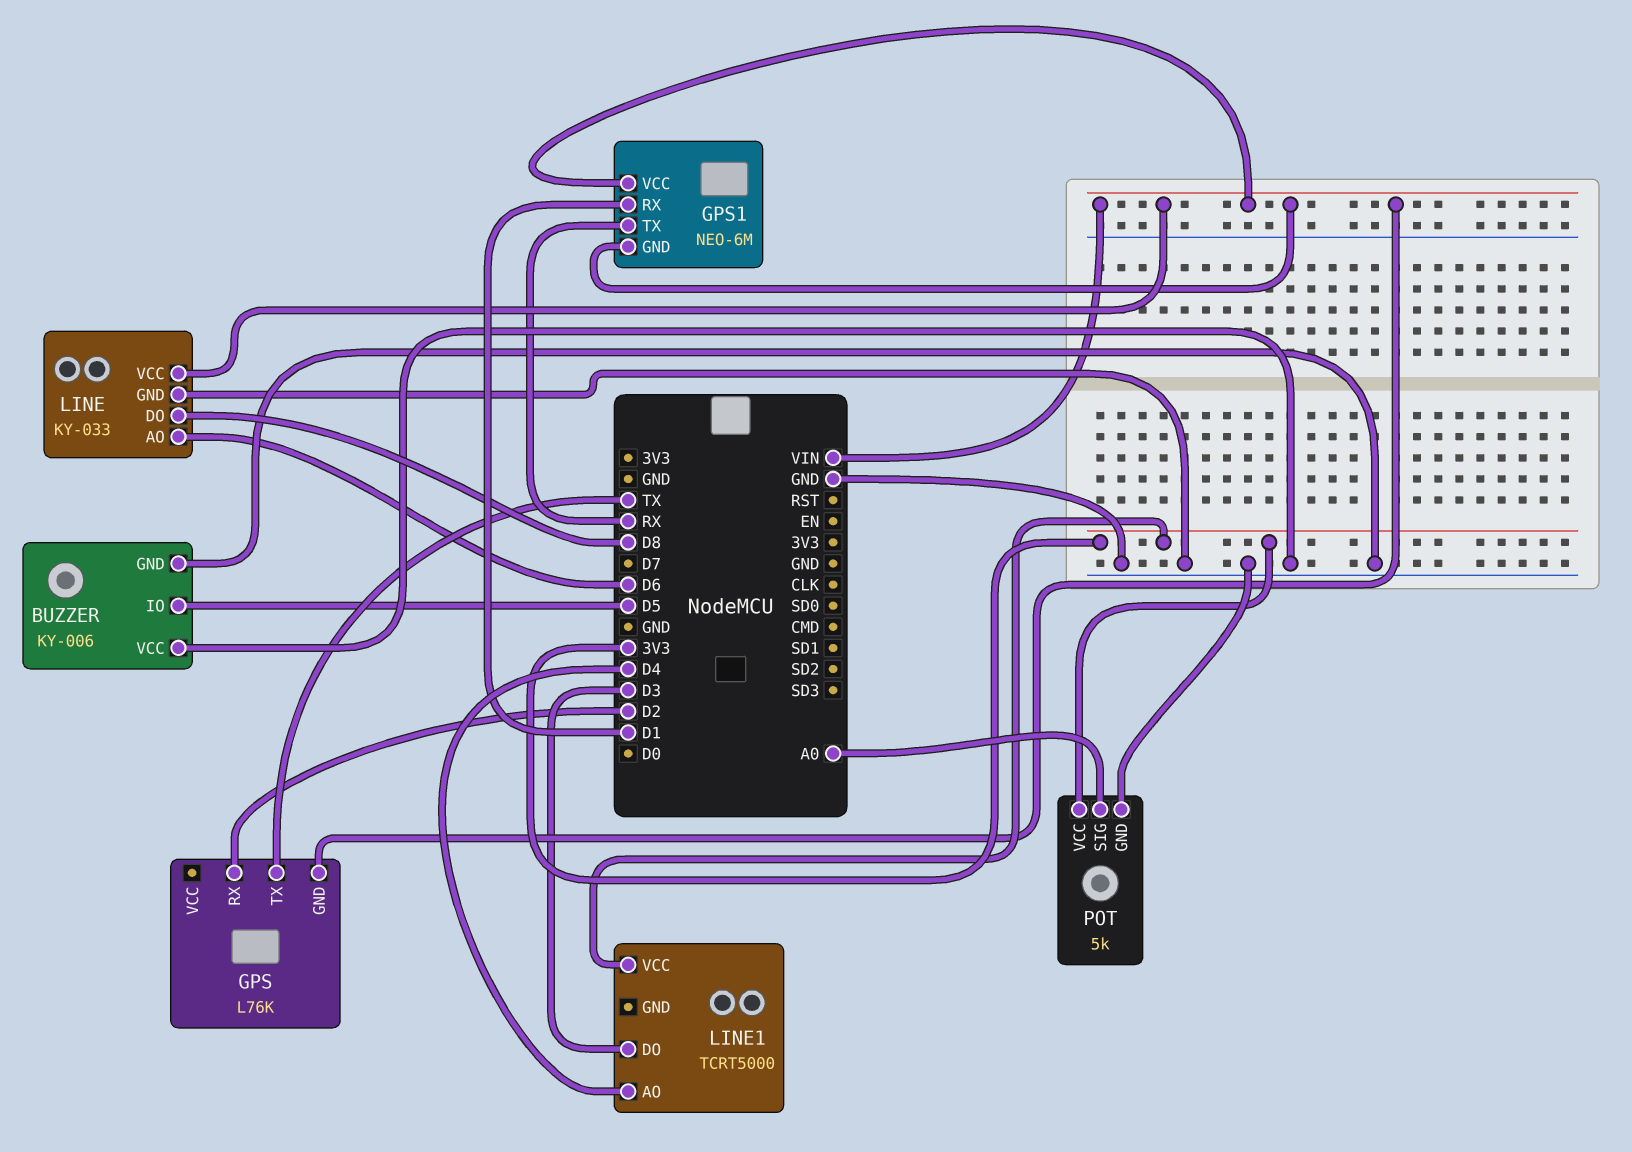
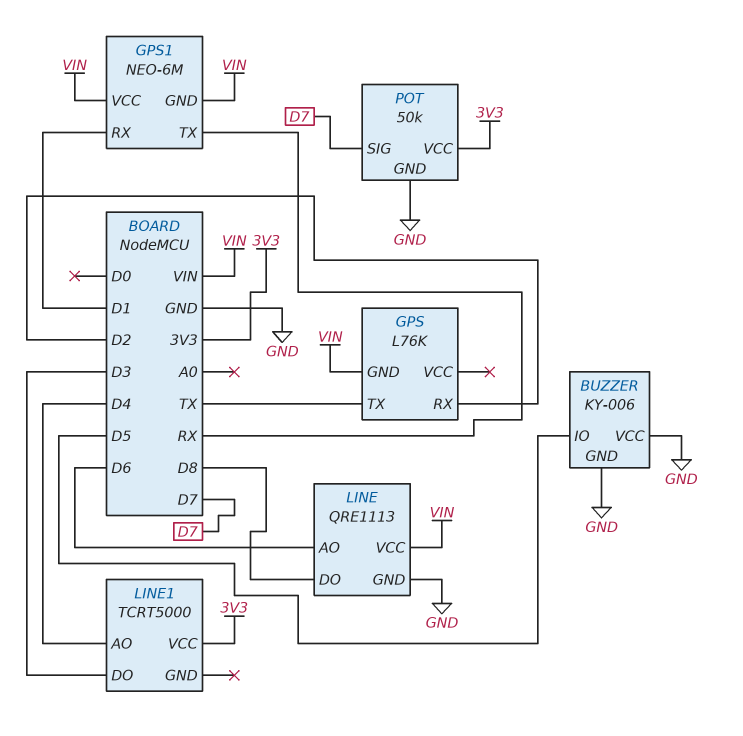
LINE: KY-033 -> QRE1113
POT: 5k -> 50k
POT pin SIG: A0 -> D7

